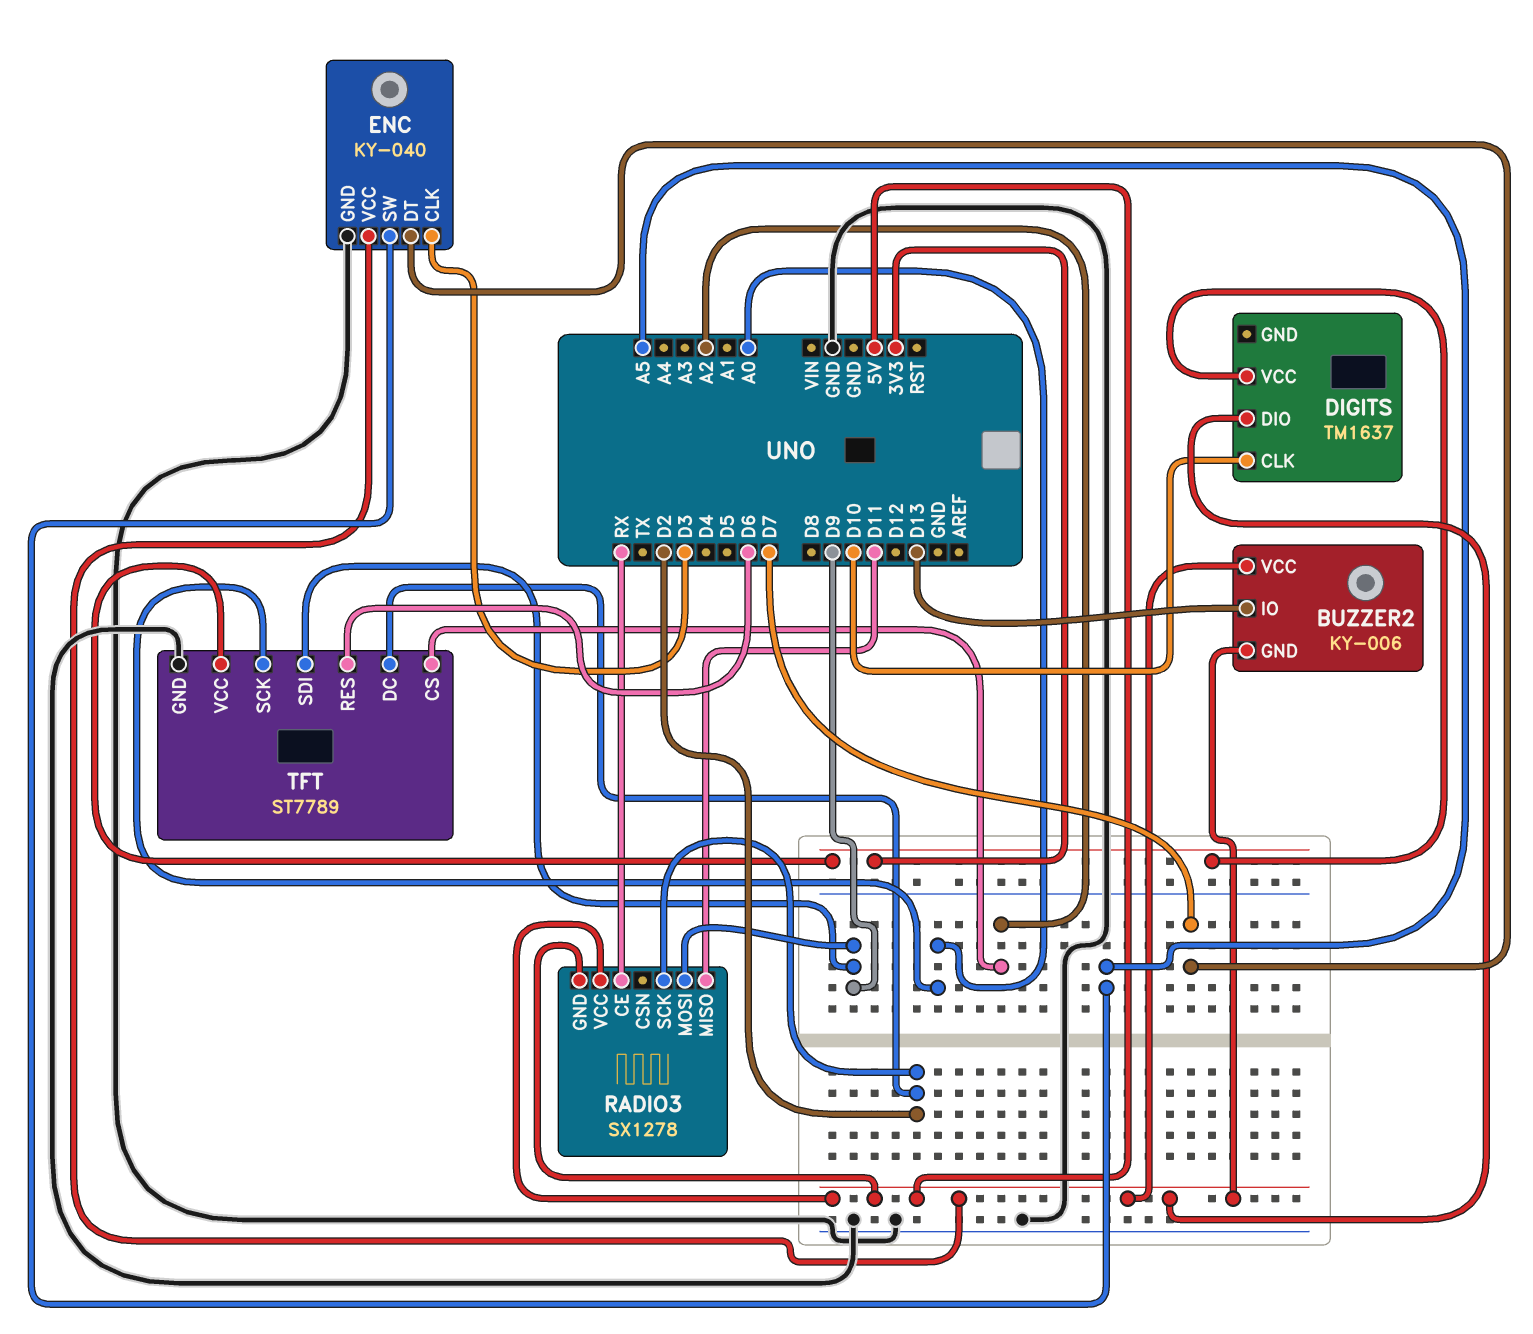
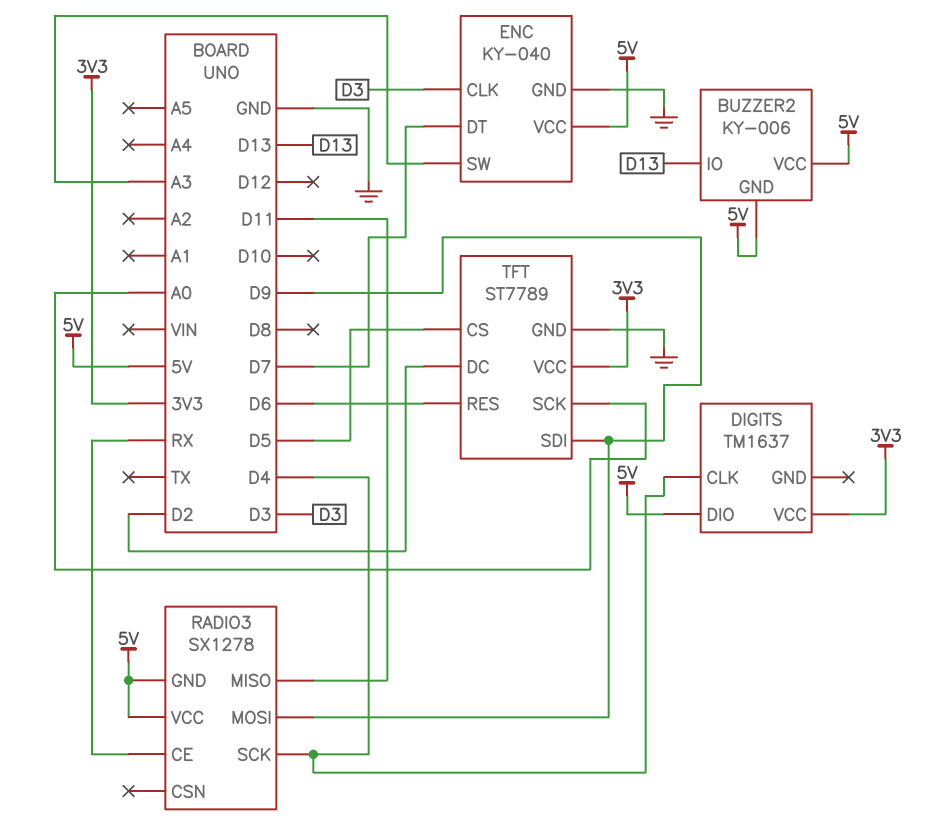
DIGITS pin CLK: D10 -> D4
ENC pin SW: A5 -> A3
RADIO3 pin SCK: D2 -> D4
TFT pin CS: A2 -> D5

